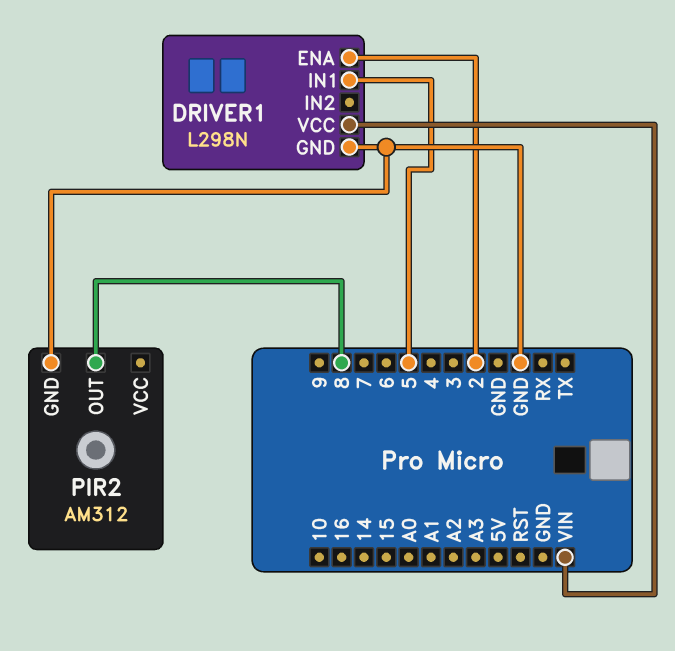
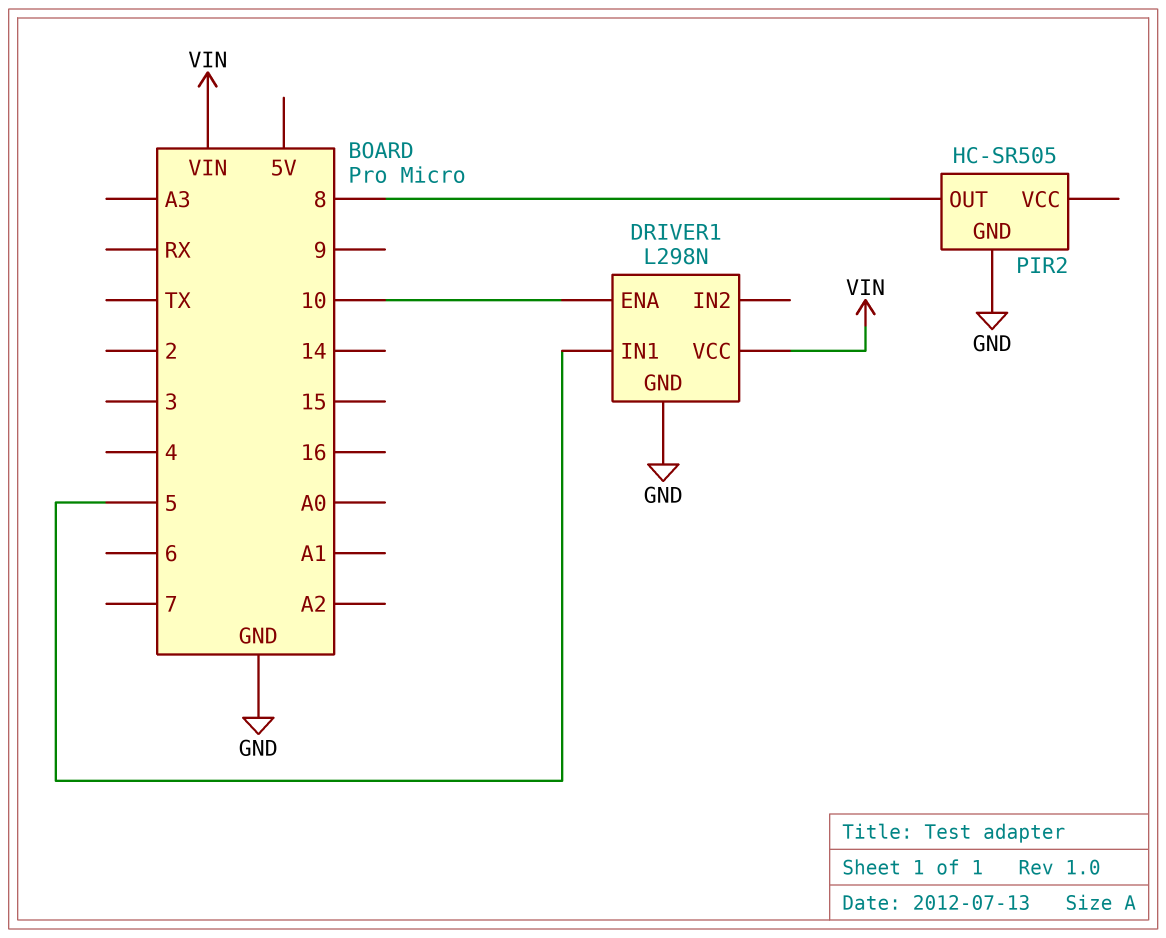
DRIVER1 pin ENA: 2 -> 10
PIR2: AM312 -> HC-SR505

